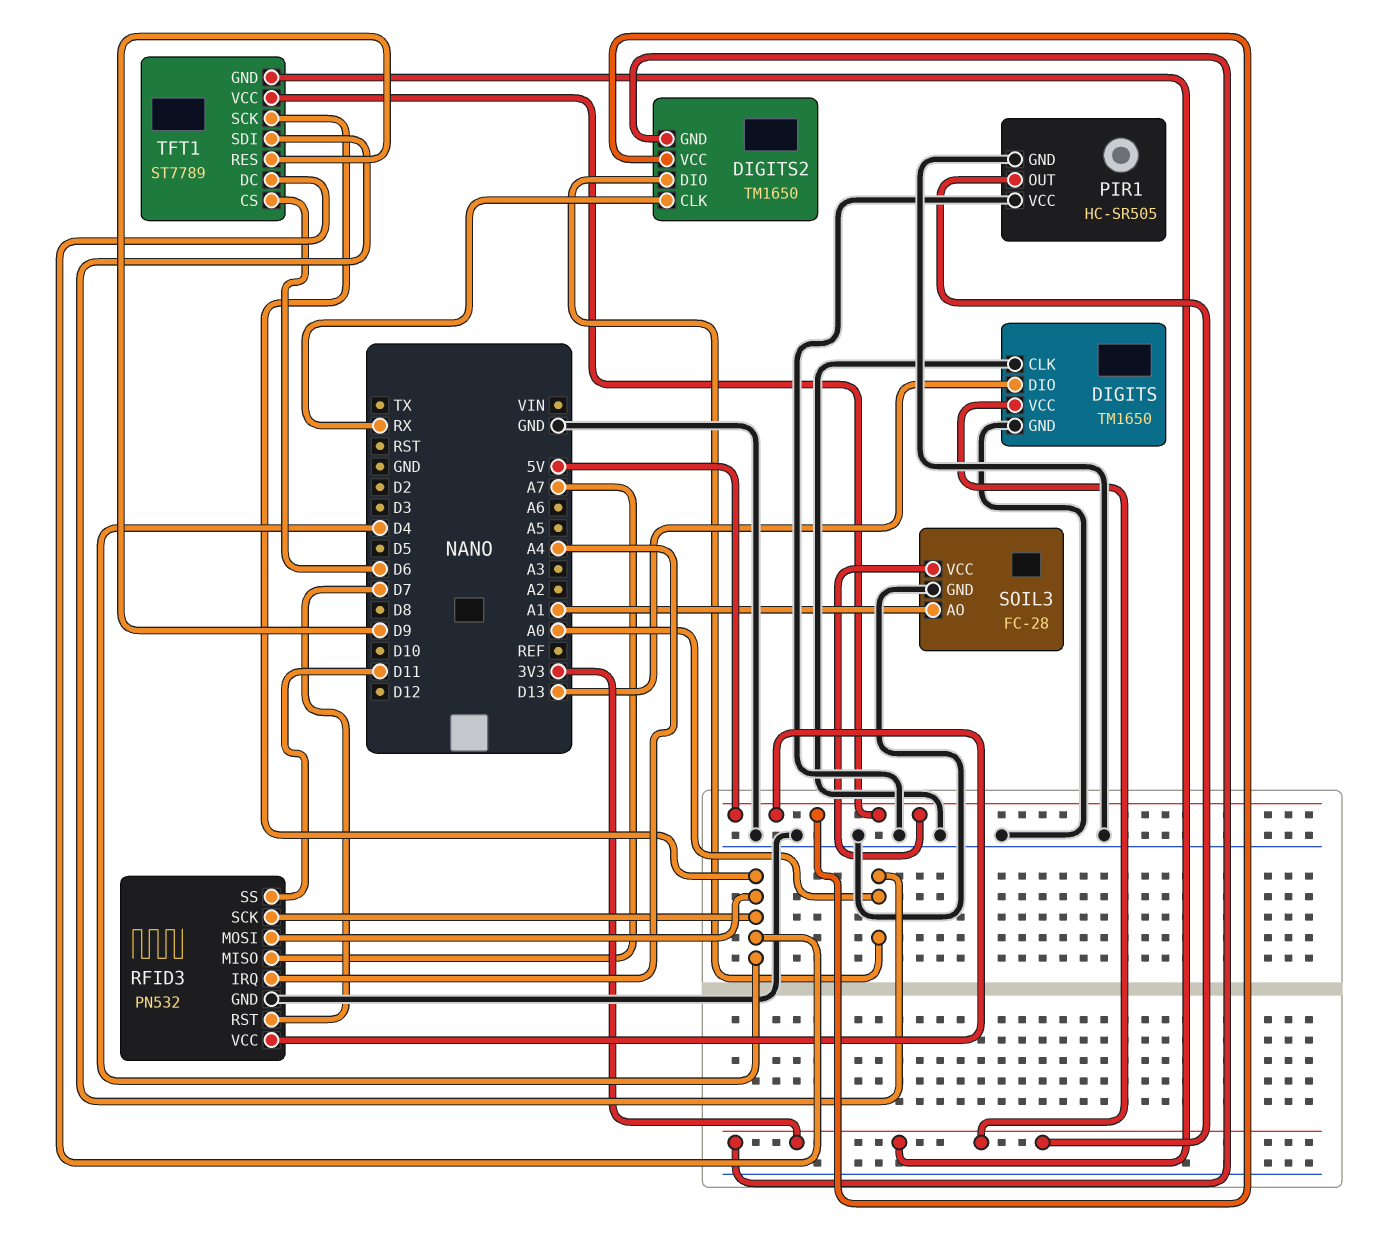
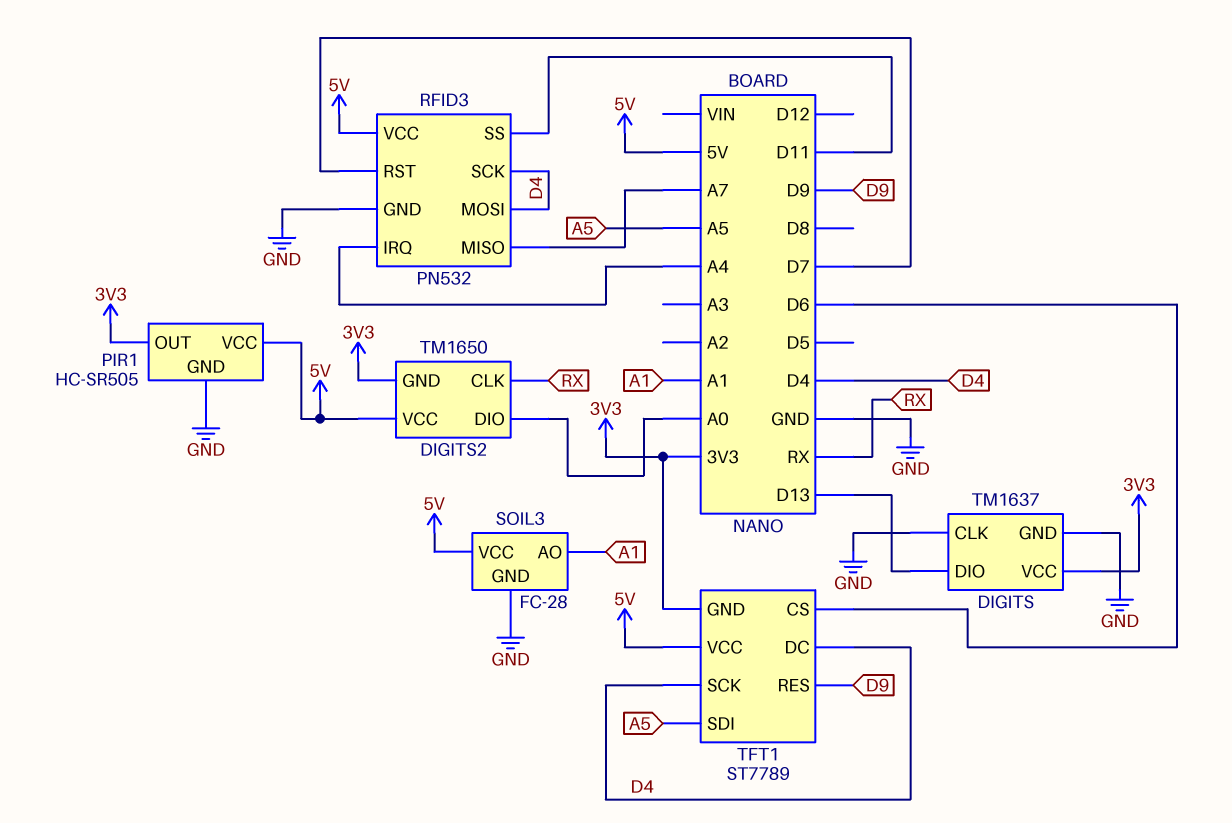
DIGITS: TM1650 -> TM1637
PIR1 pin VCC: GND -> 5V
TFT1 pin SDI: A0 -> A5

